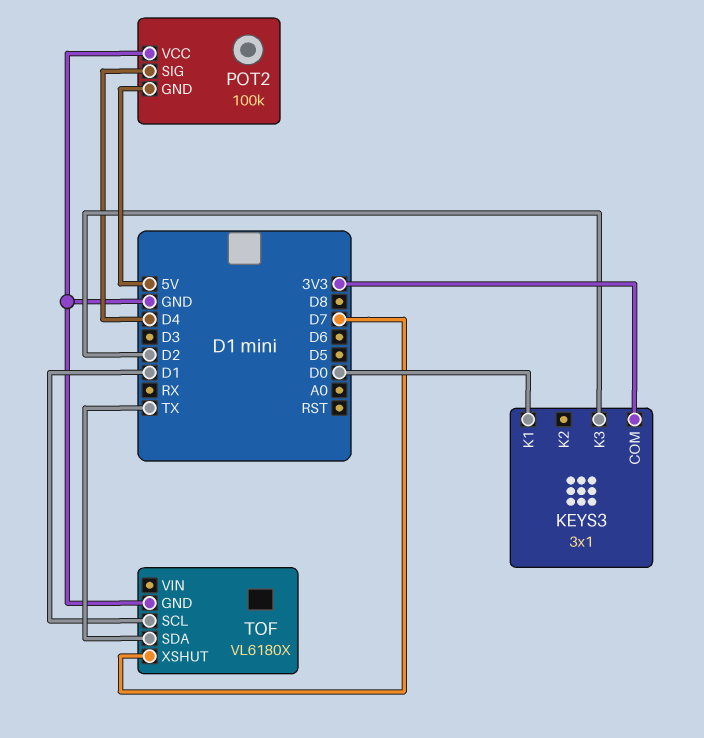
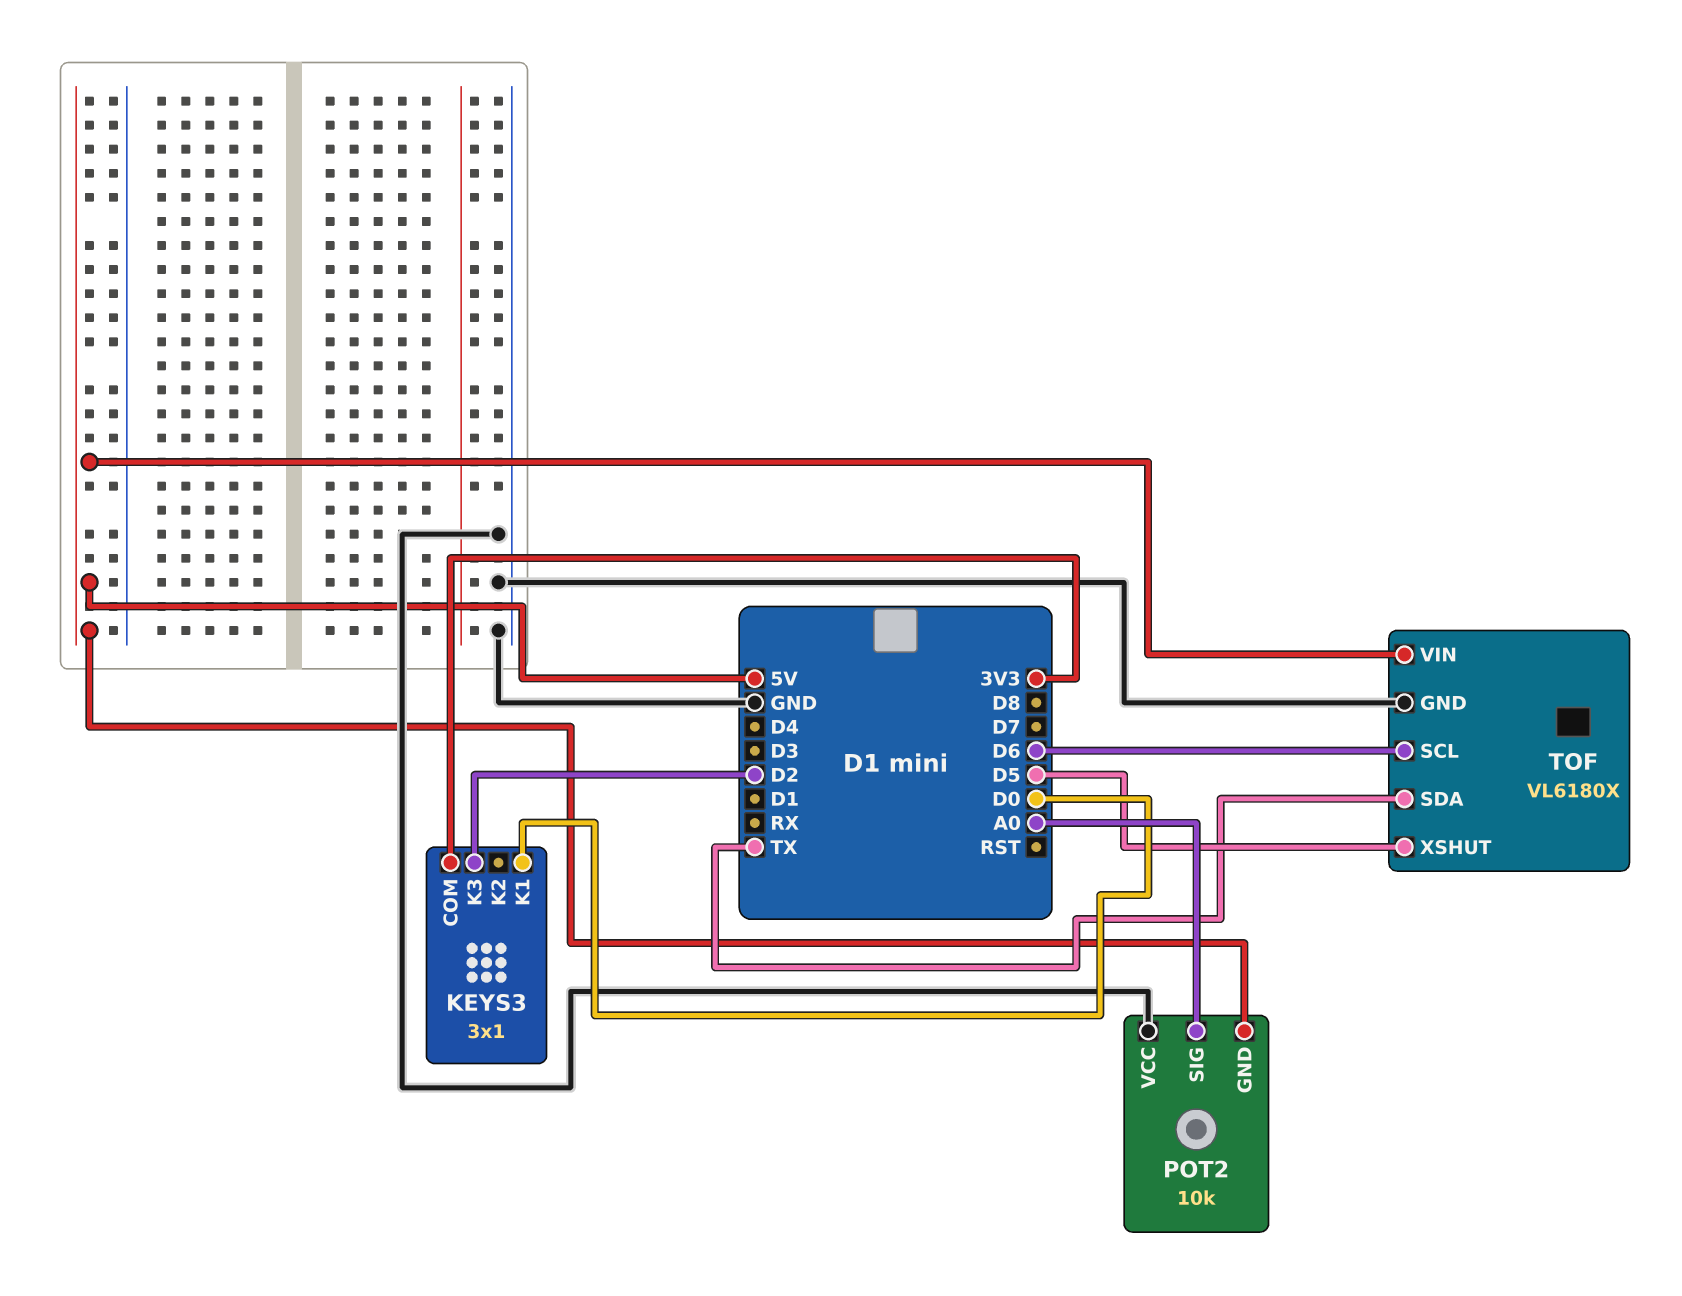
POT2: 100k -> 10k
POT2 pin SIG: D4 -> A0
TOF pin SCL: D1 -> D6
TOF pin VIN: none -> 5V
TOF pin XSHUT: D7 -> D5

